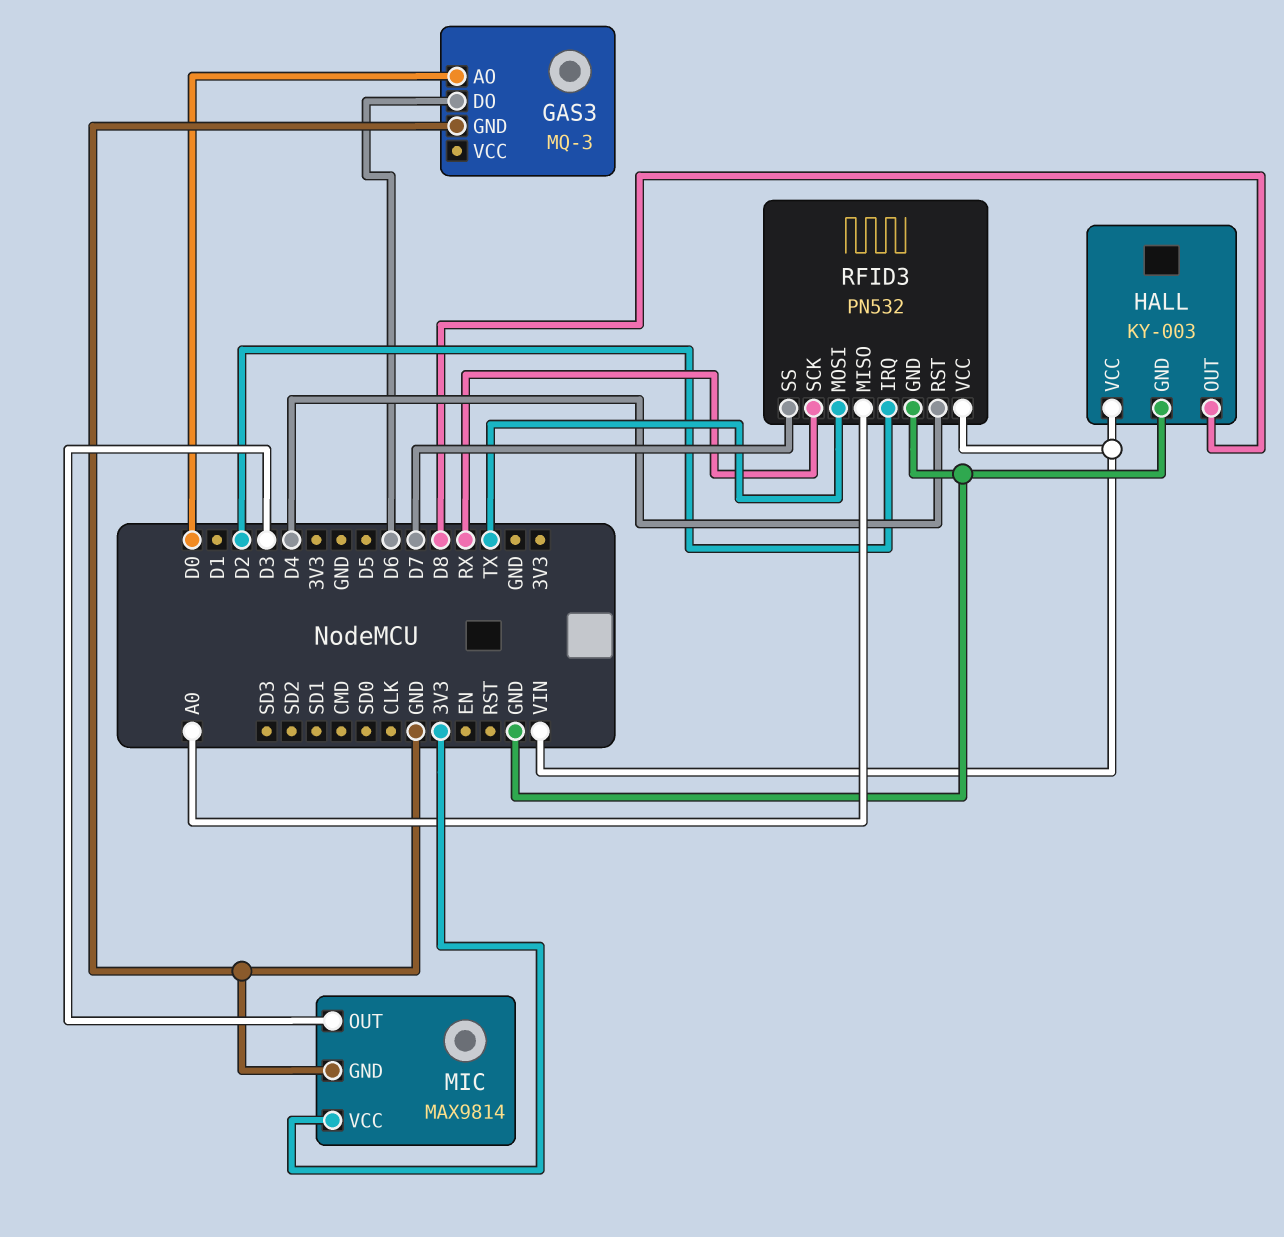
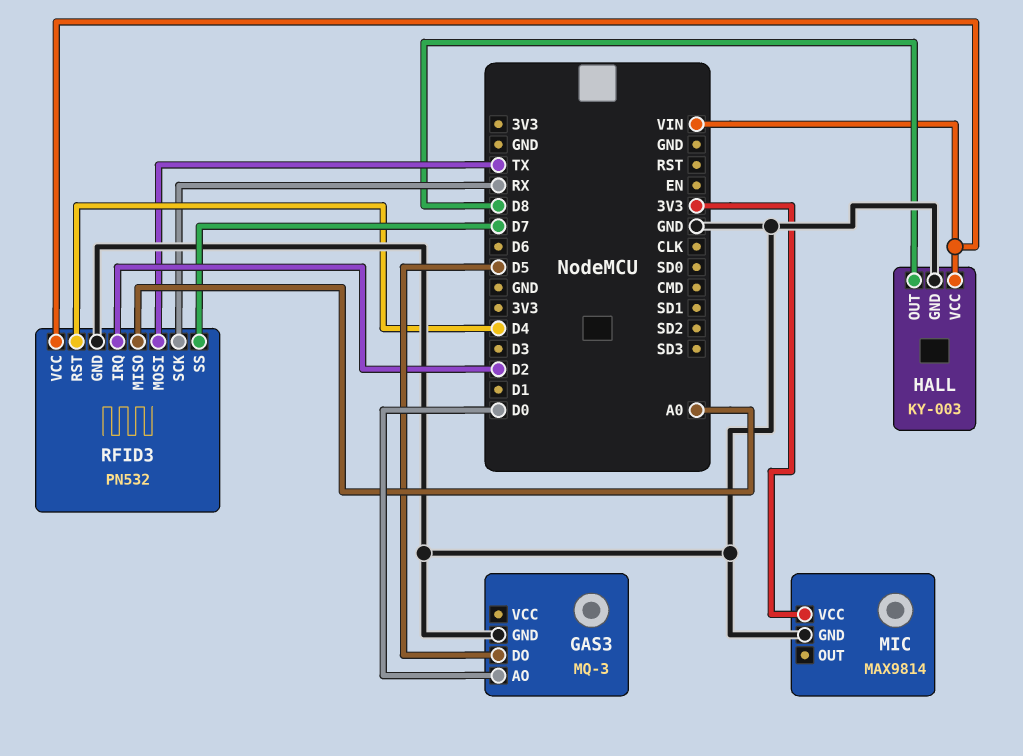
GAS3 pin DO: D6 -> D5
MIC pin OUT: D3 -> none

